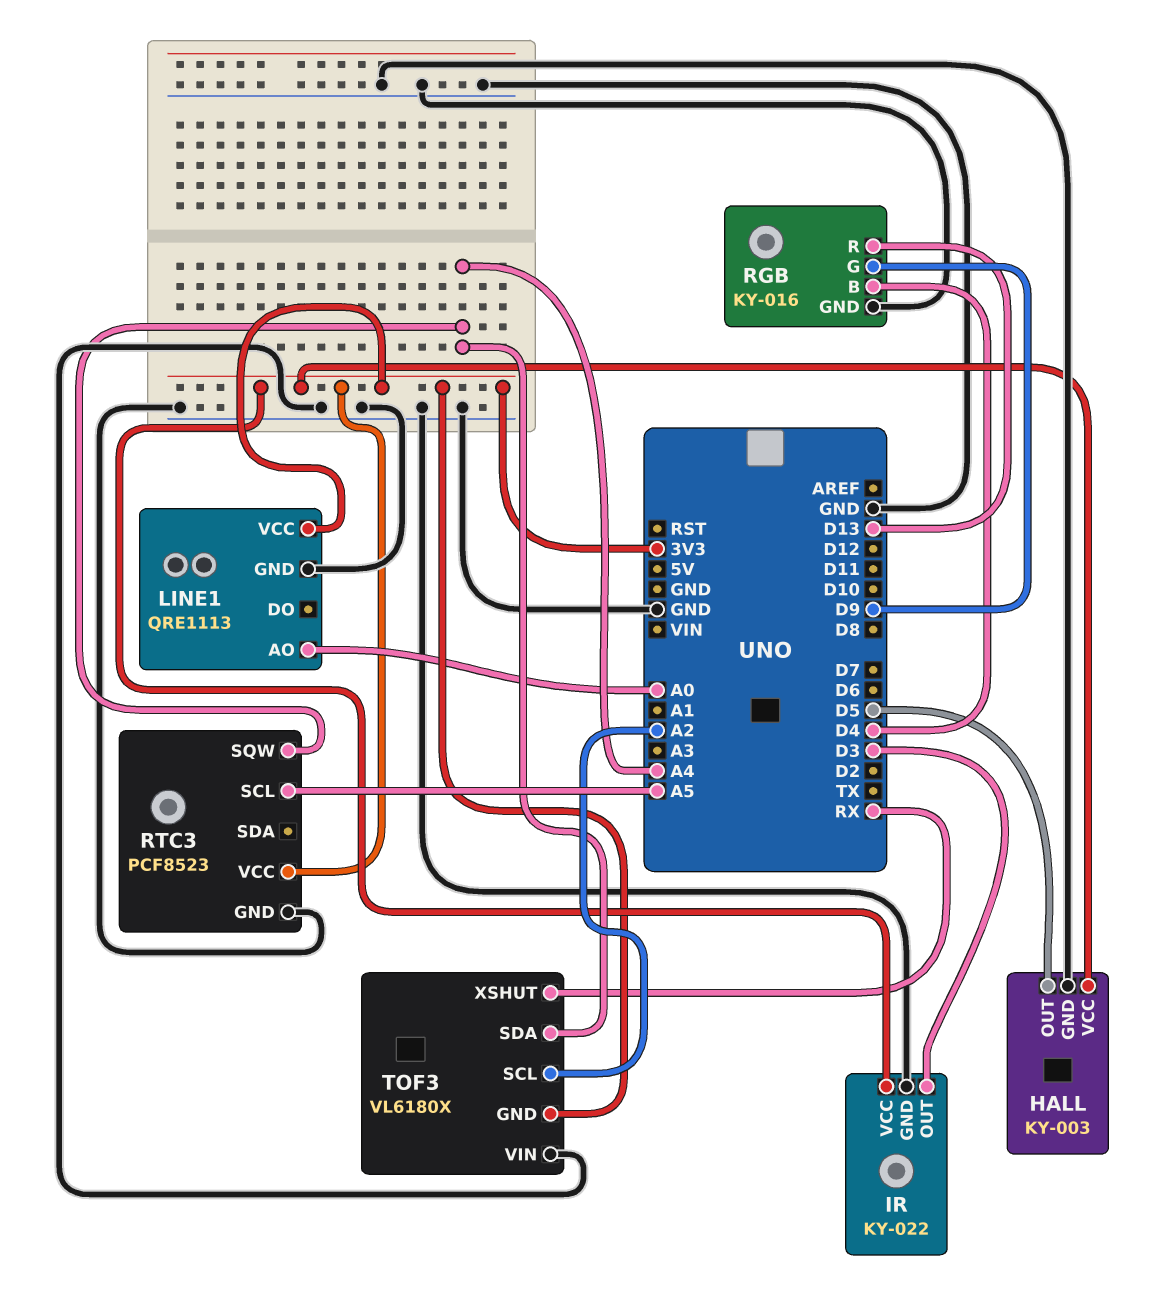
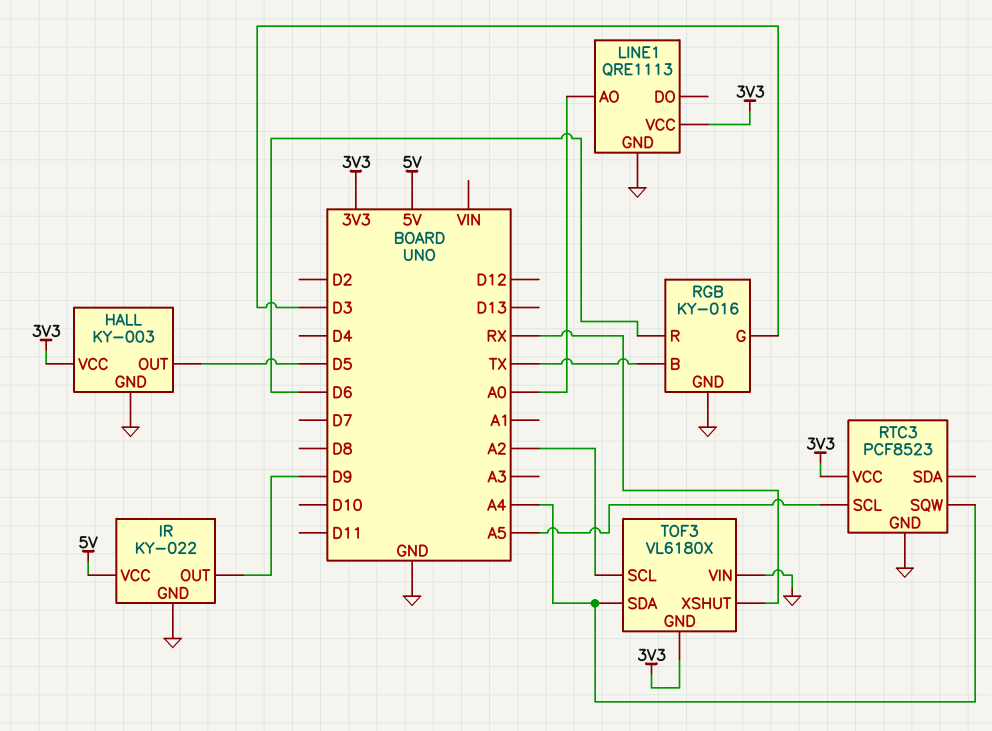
IR pin OUT: D3 -> D9
IR pin VCC: 3V3 -> 5V
RGB pin B: D4 -> TX
RGB pin G: D9 -> D3
RGB pin R: D13 -> D6

